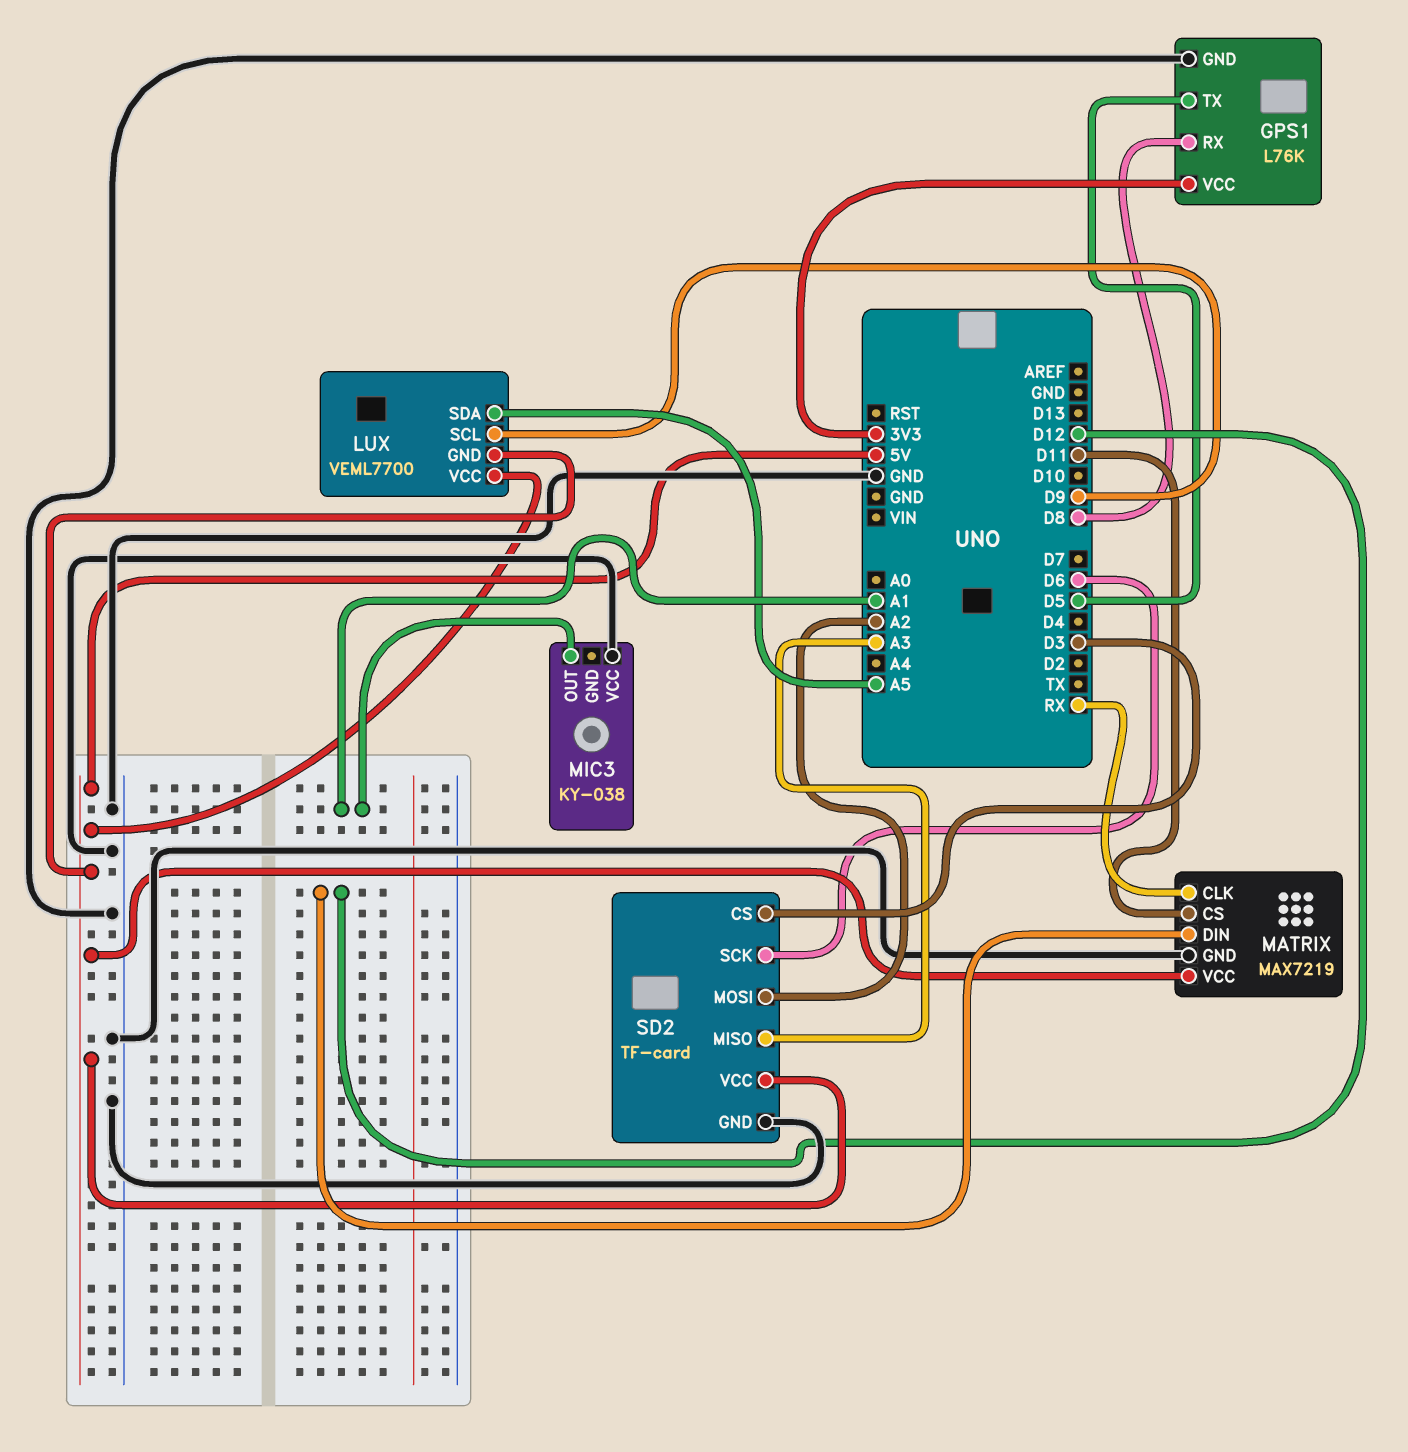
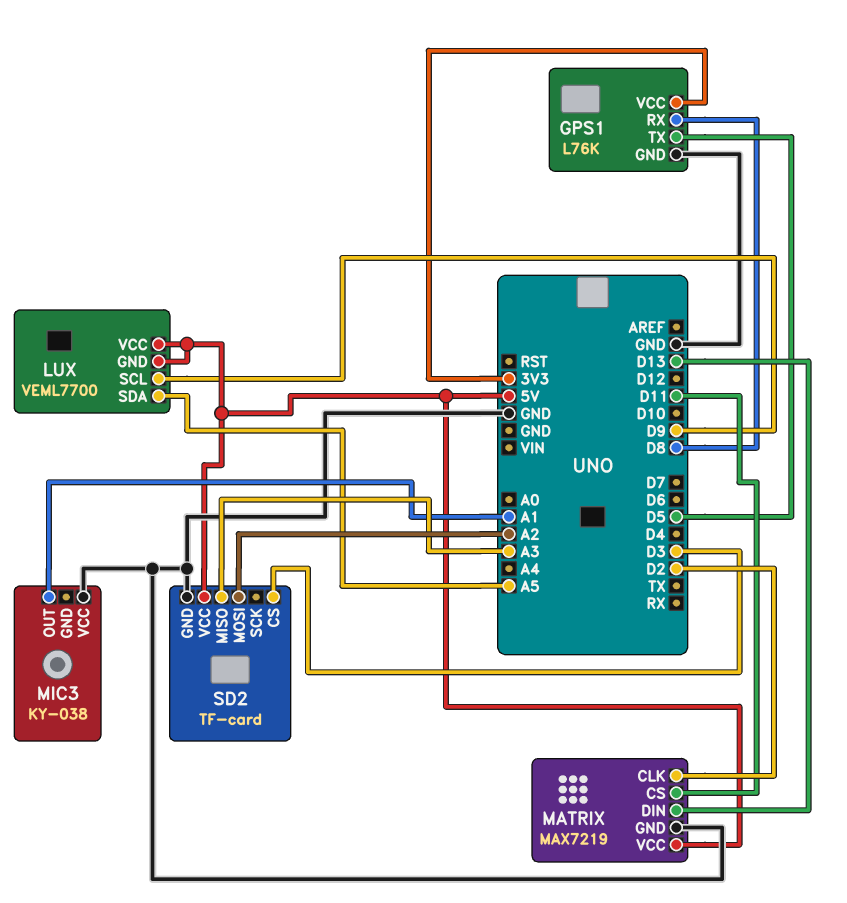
MATRIX pin CLK: RX -> D2
MATRIX pin DIN: D12 -> D13
SD2 pin SCK: D6 -> none

